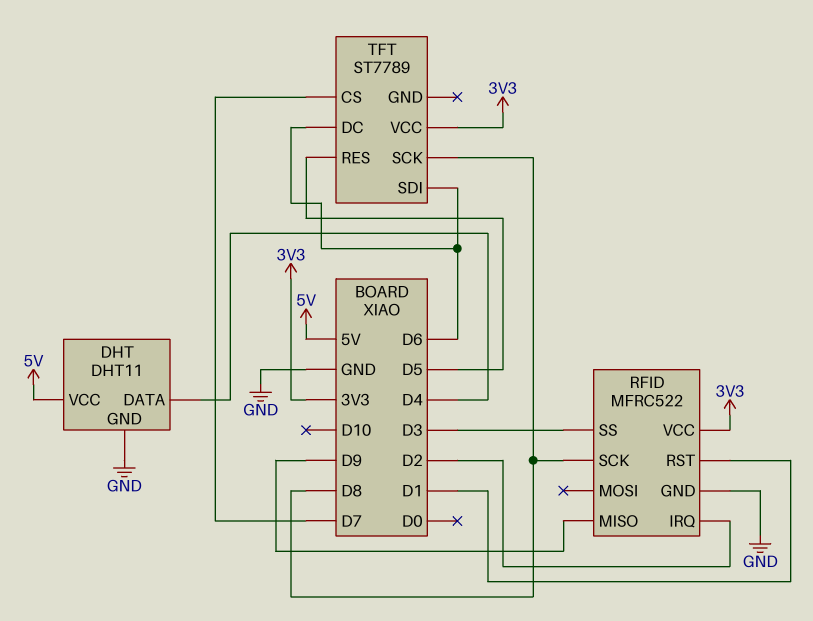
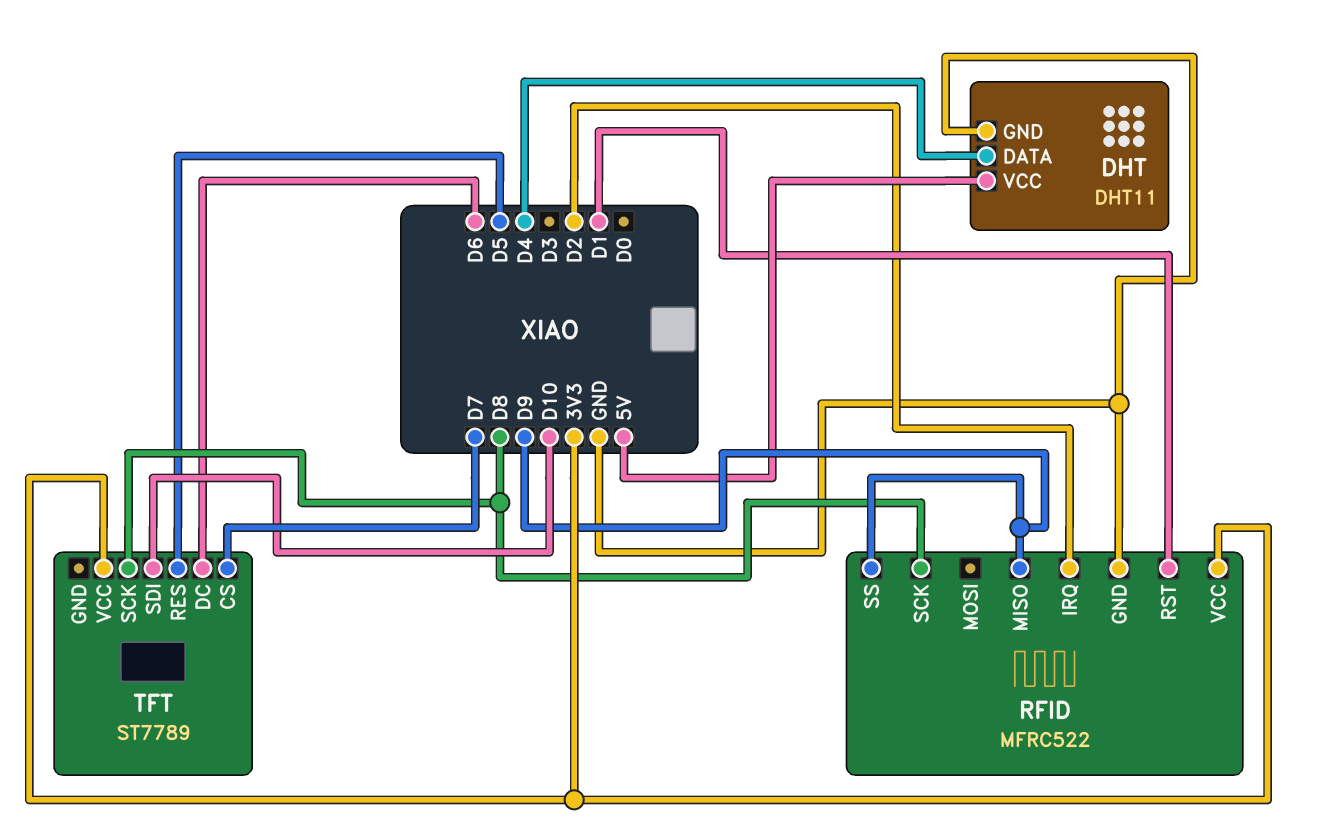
RFID pin SS: D3 -> D9
TFT pin SDI: D6 -> D10

